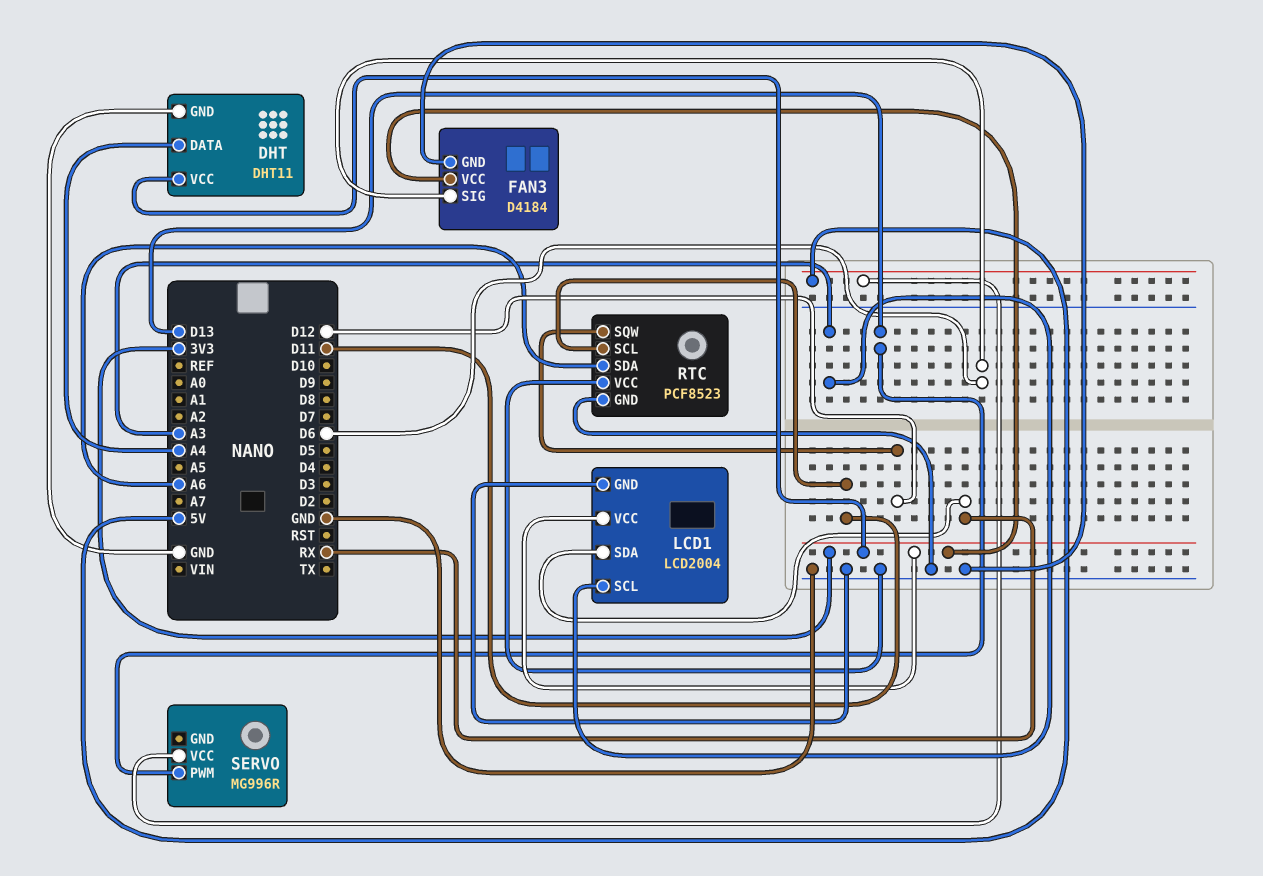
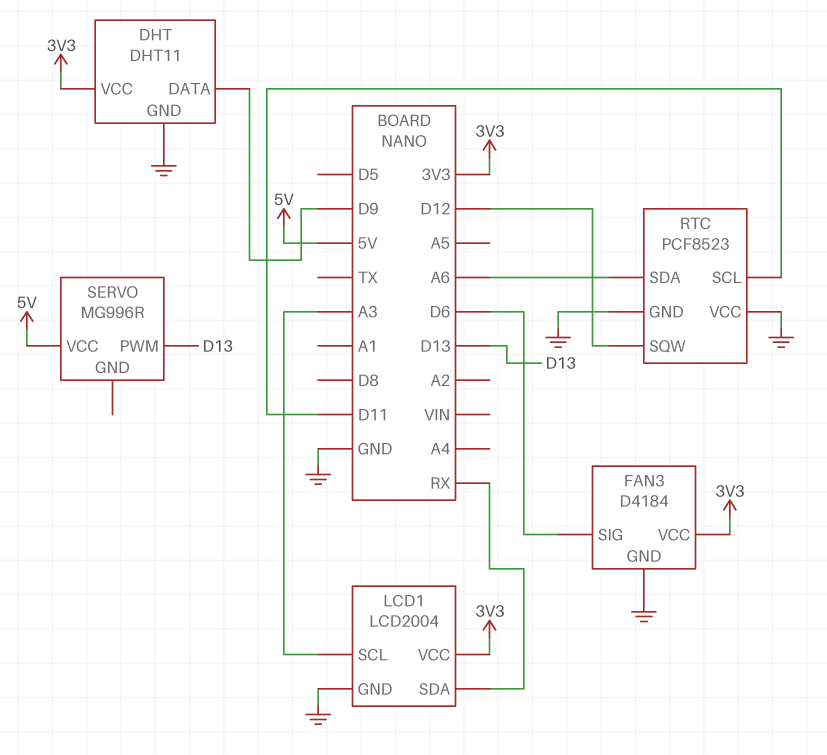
DHT pin DATA: A4 -> D9

